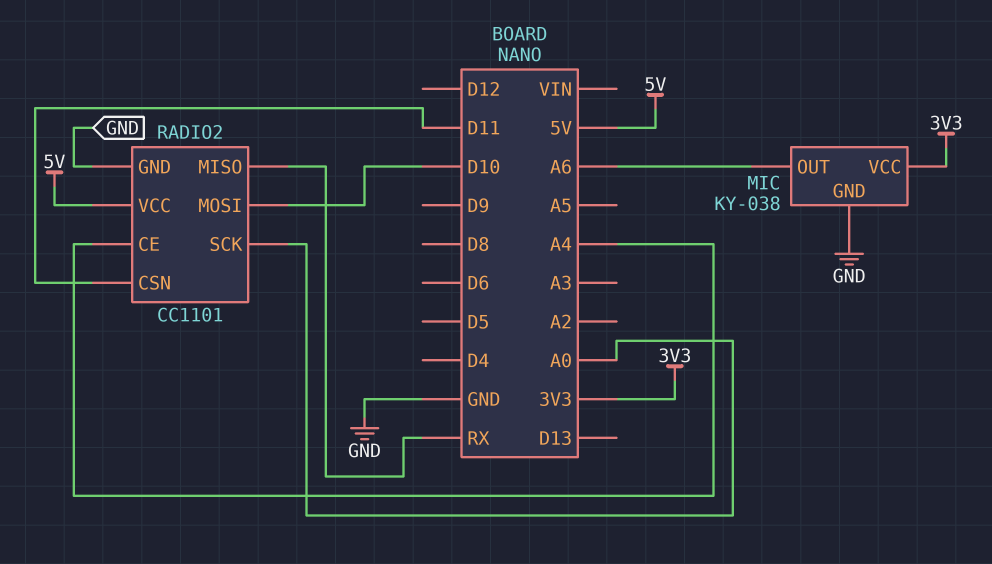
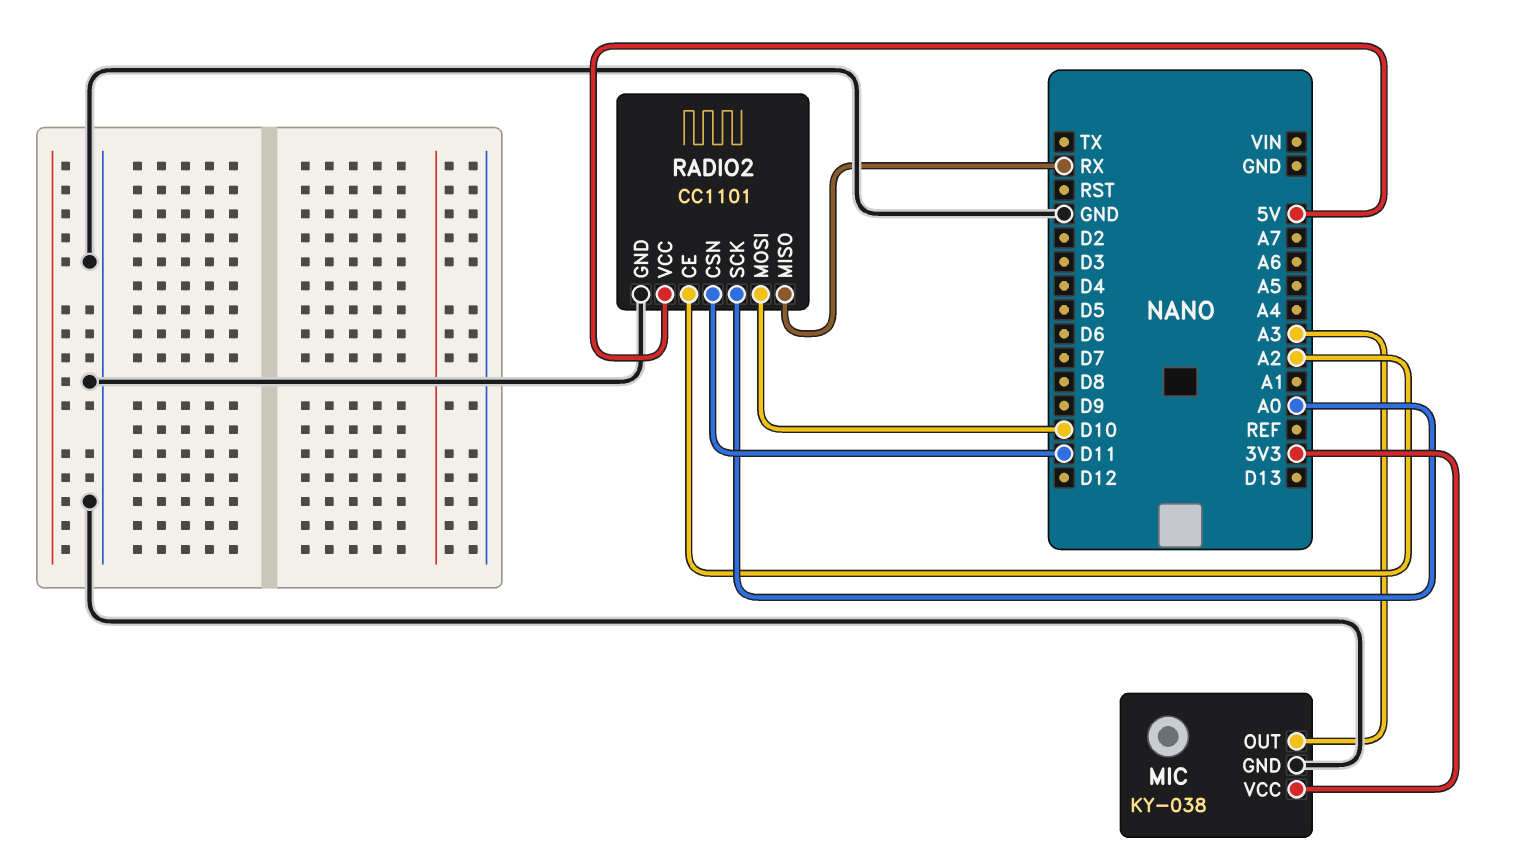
MIC pin OUT: A6 -> A3
RADIO2 pin CE: A4 -> A2

